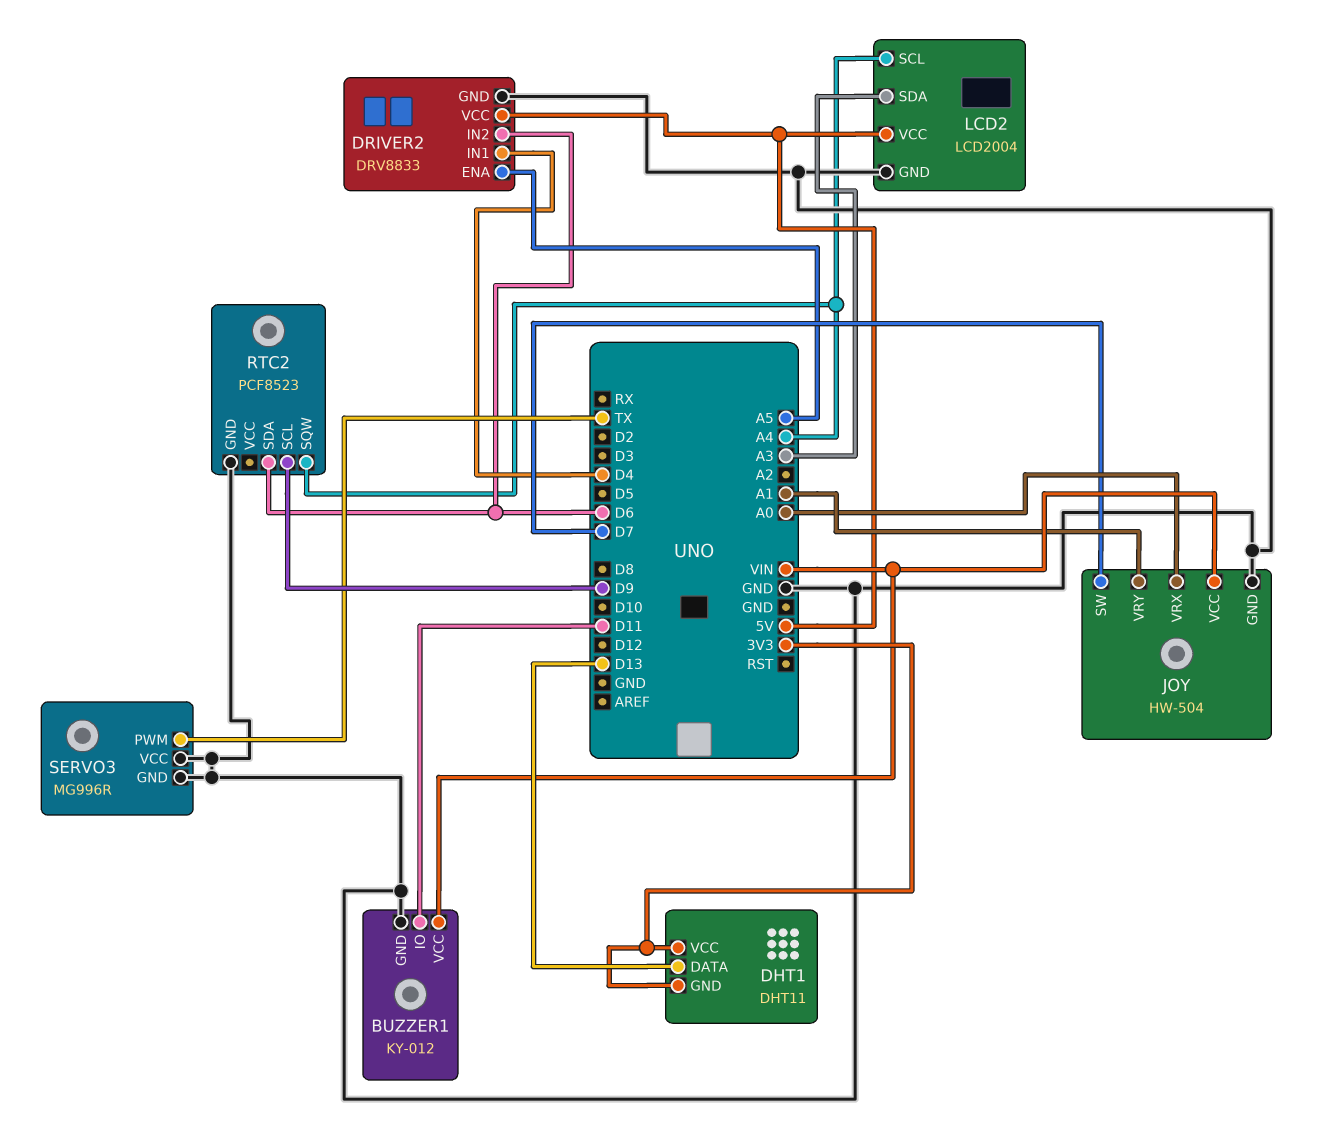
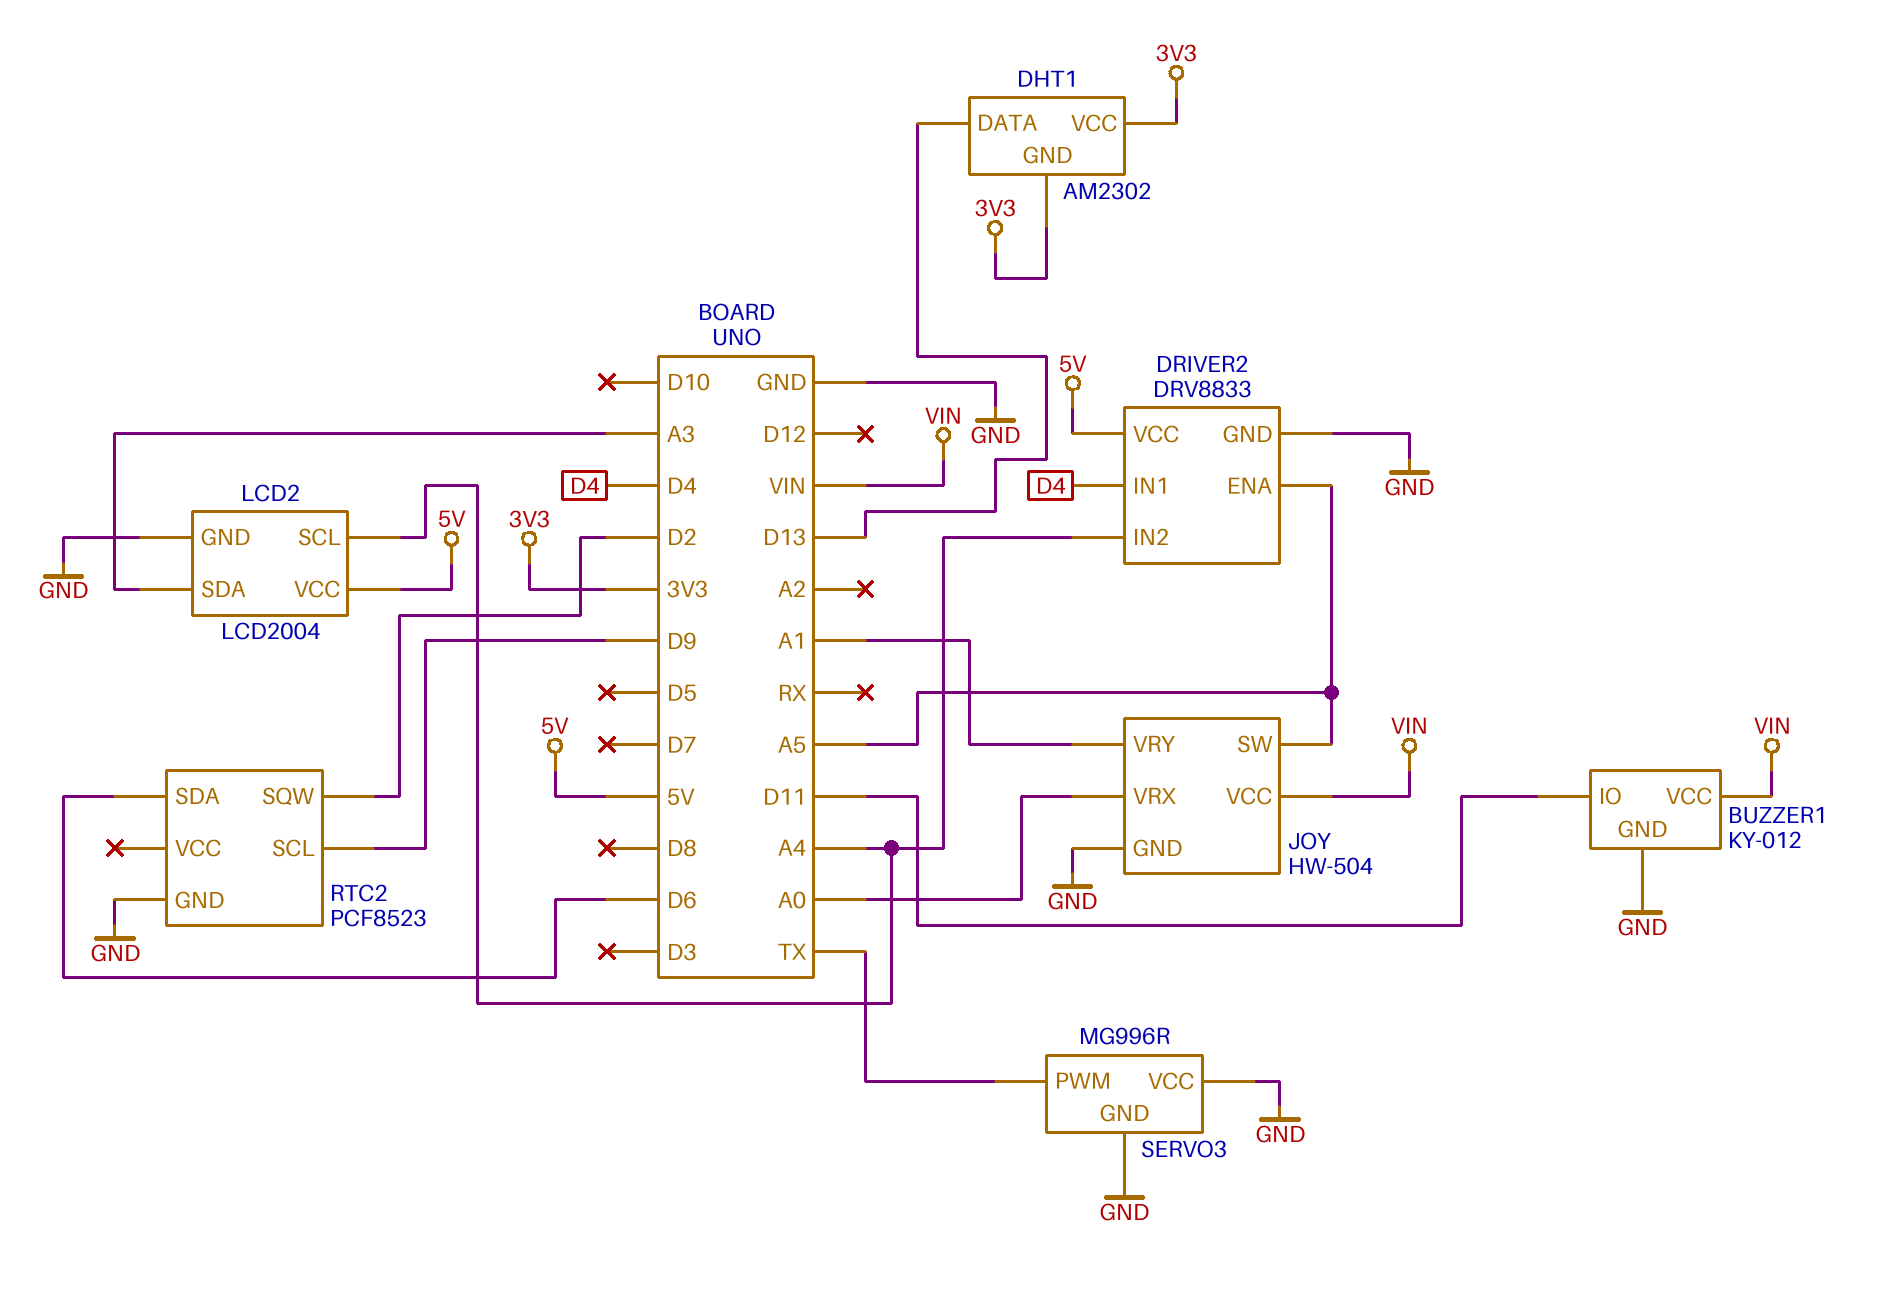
DHT1: DHT11 -> AM2302
DRIVER2 pin IN2: D6 -> A4
JOY pin SW: D7 -> A5
RTC2 pin SQW: A4 -> D2

